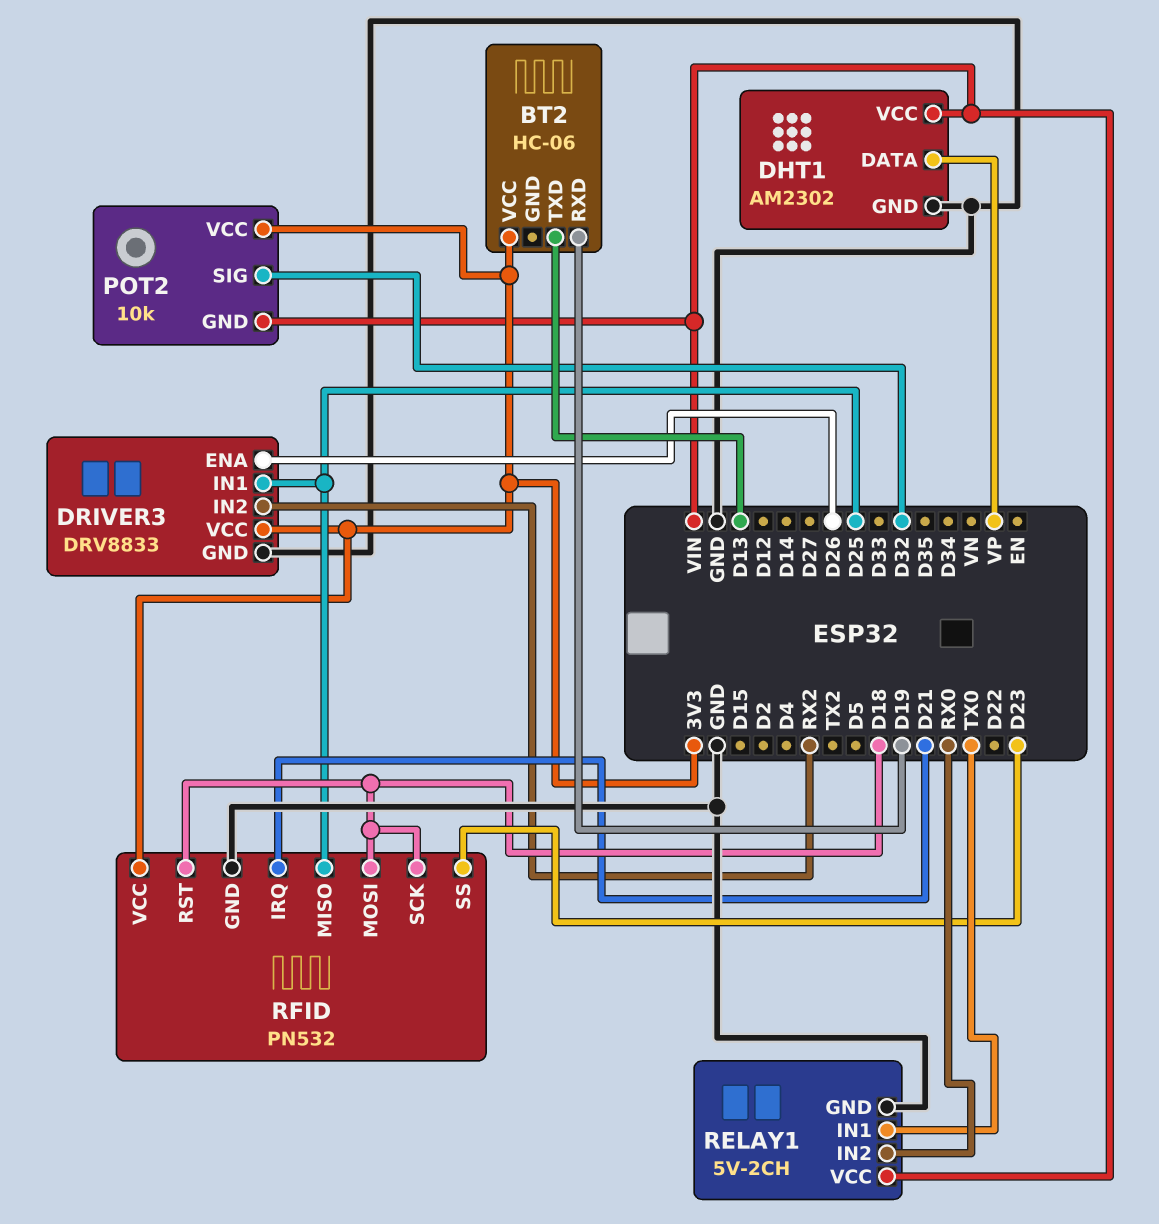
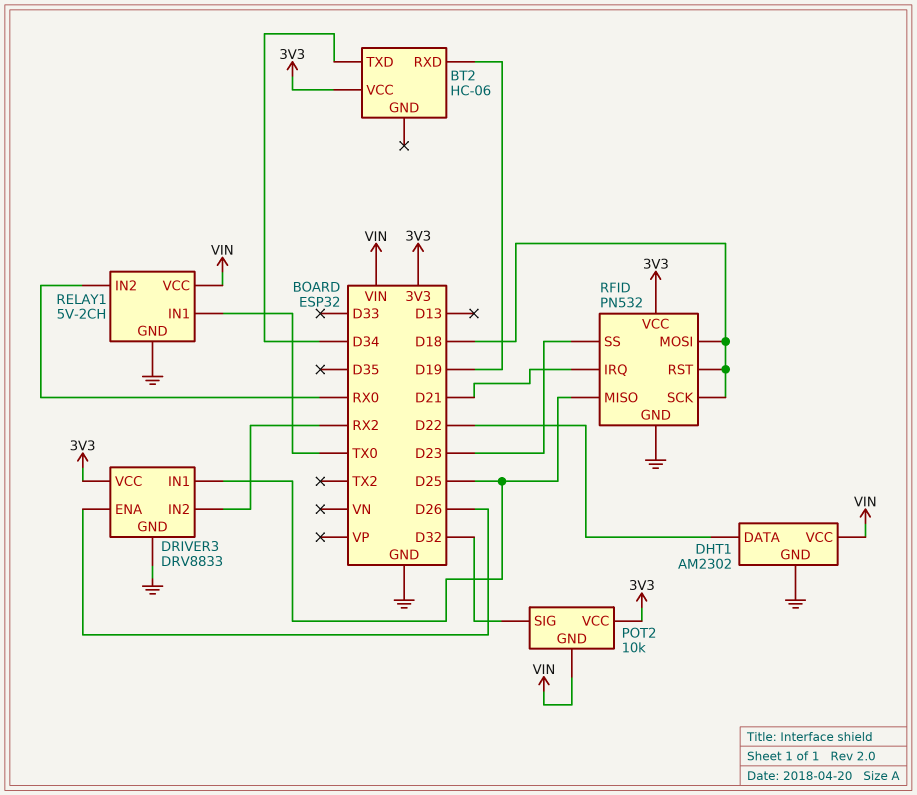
BT2 pin TXD: D13 -> D34
DHT1 pin DATA: VP -> D22

